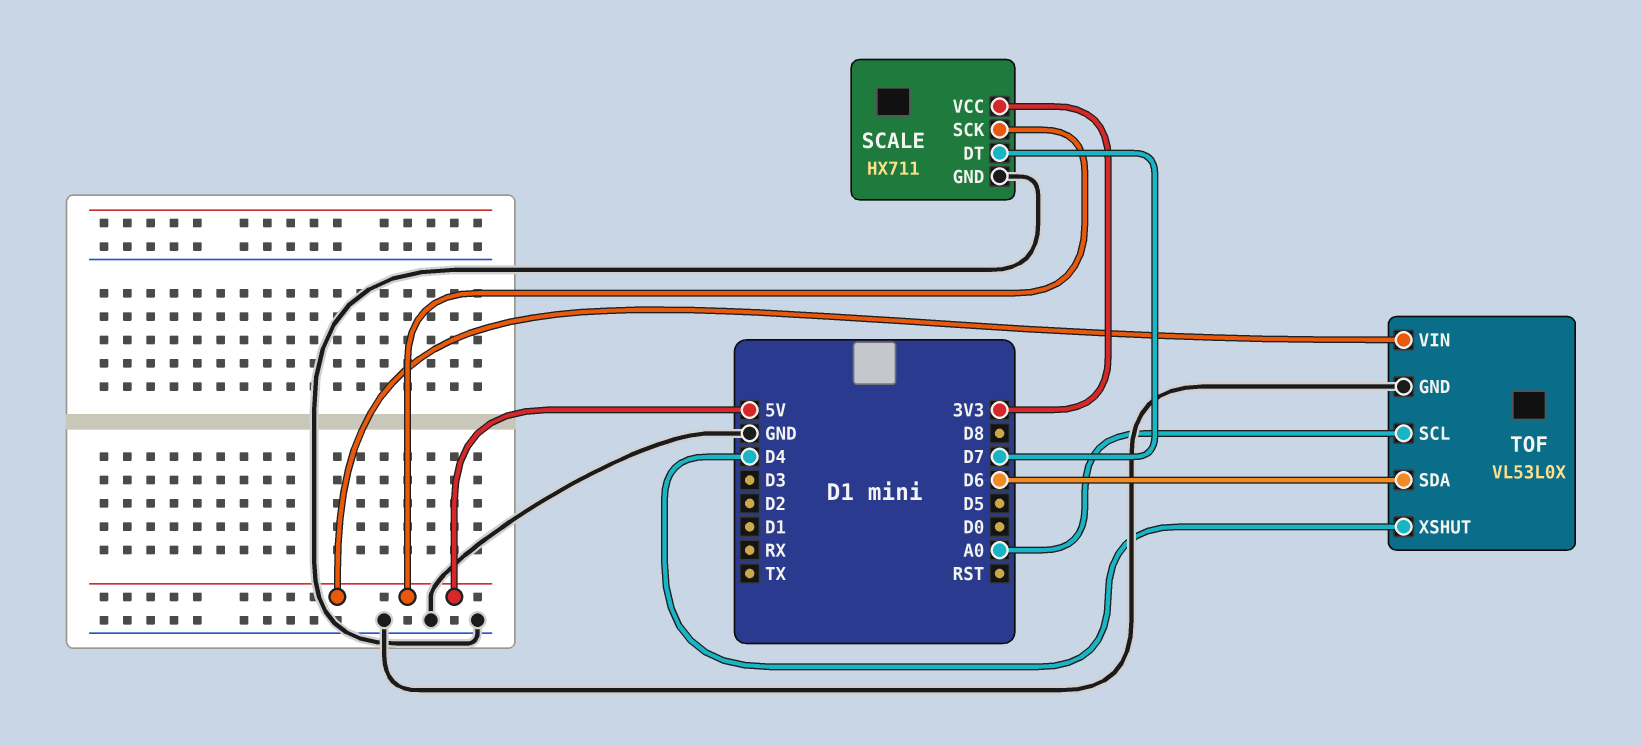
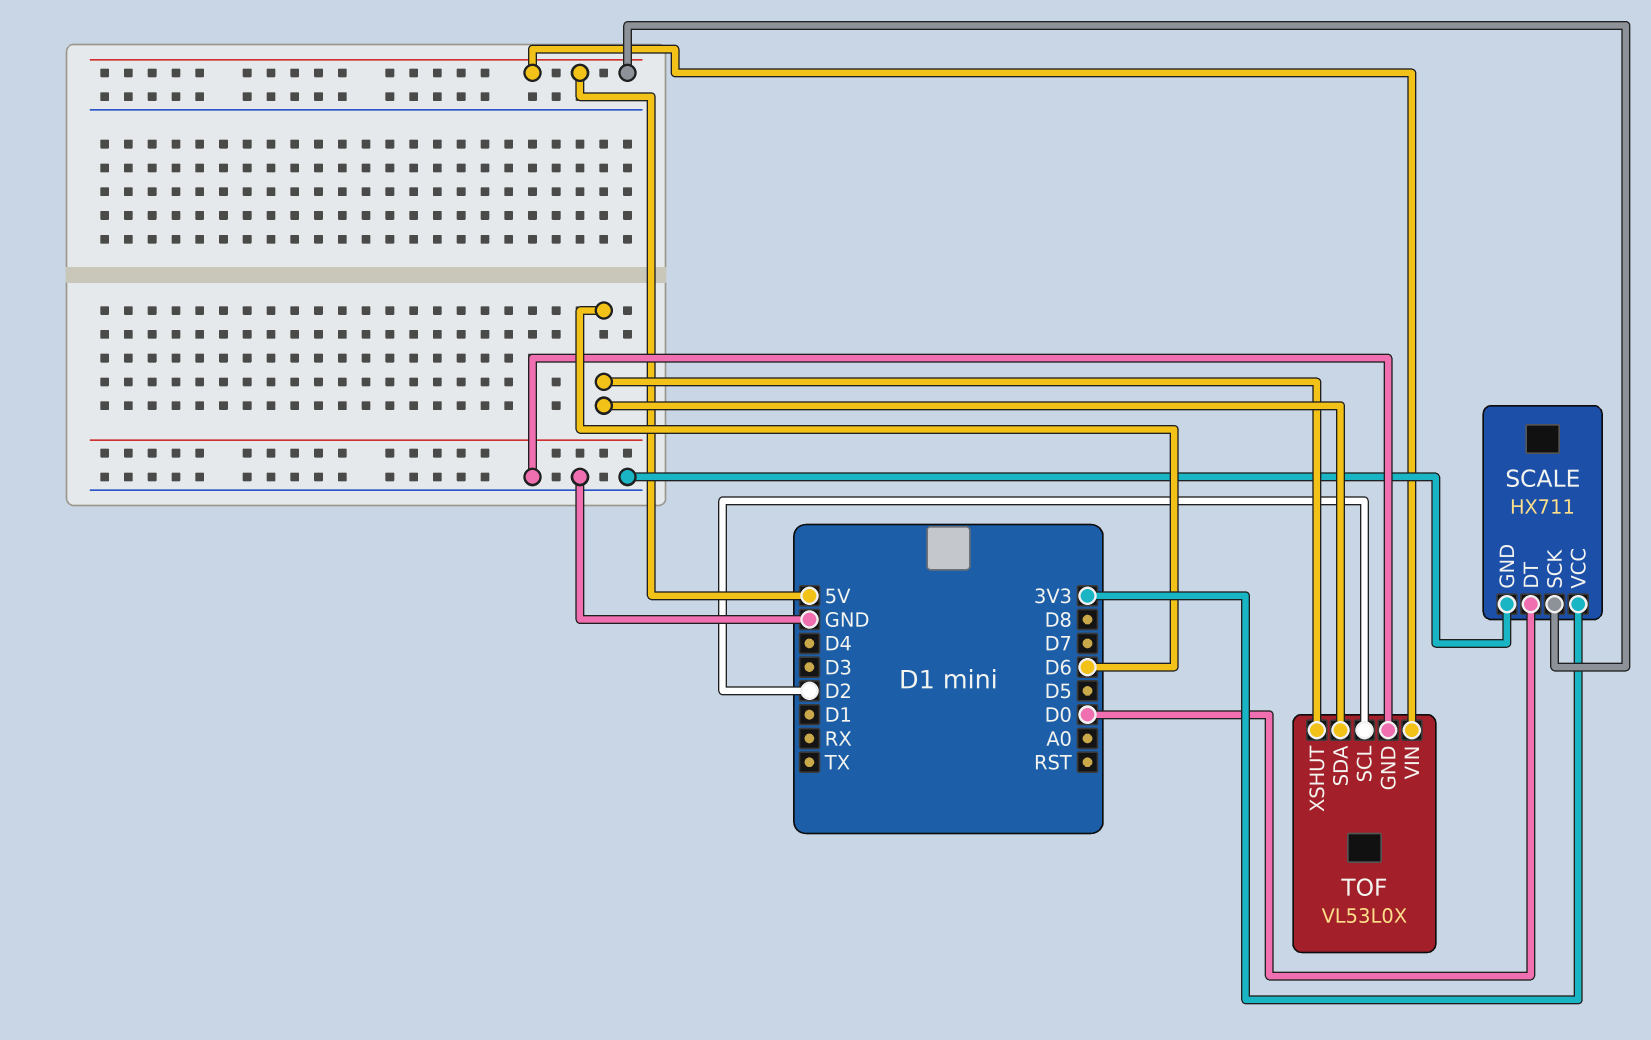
SCALE pin DT: D7 -> D0
TOF pin SCL: A0 -> D2
TOF pin XSHUT: D4 -> D6

